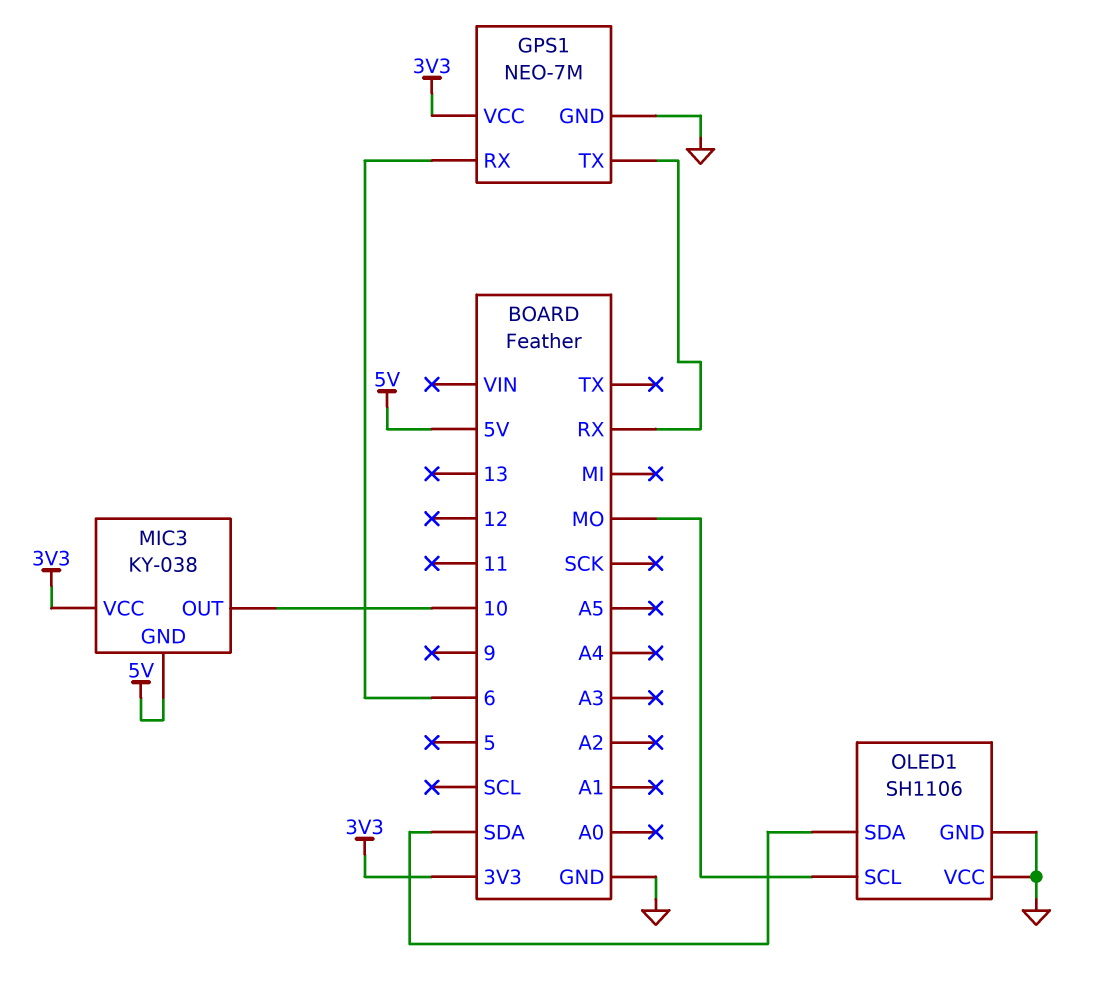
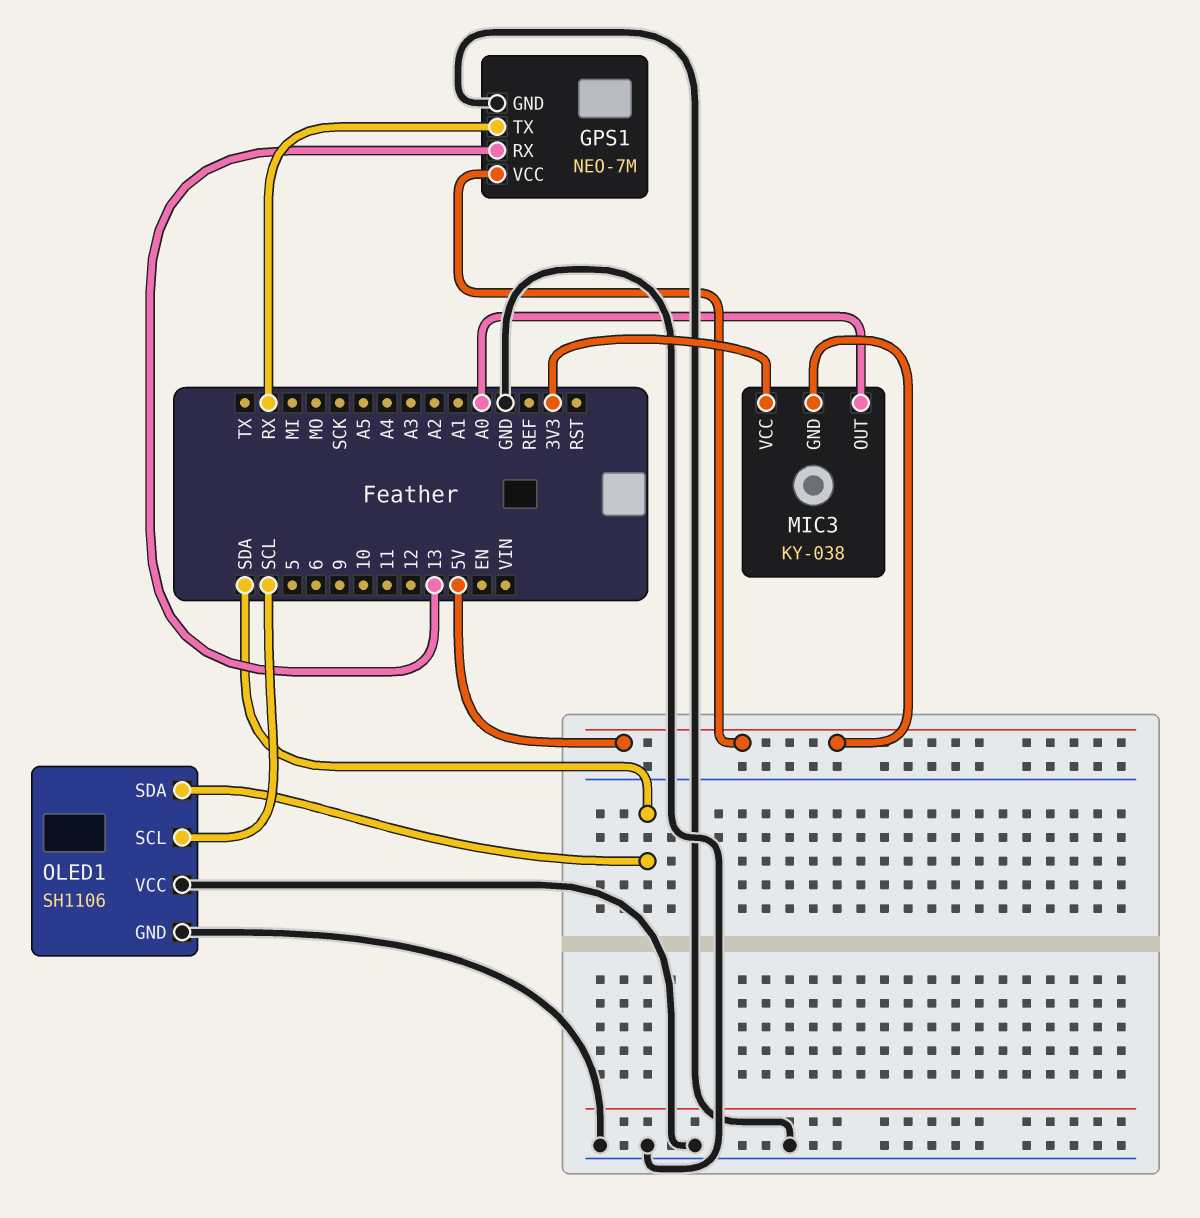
GPS1 pin RX: 6 -> 13
GPS1 pin VCC: 3V3 -> 5V
MIC3 pin OUT: 10 -> A0
OLED1 pin SCL: MO -> SCL

